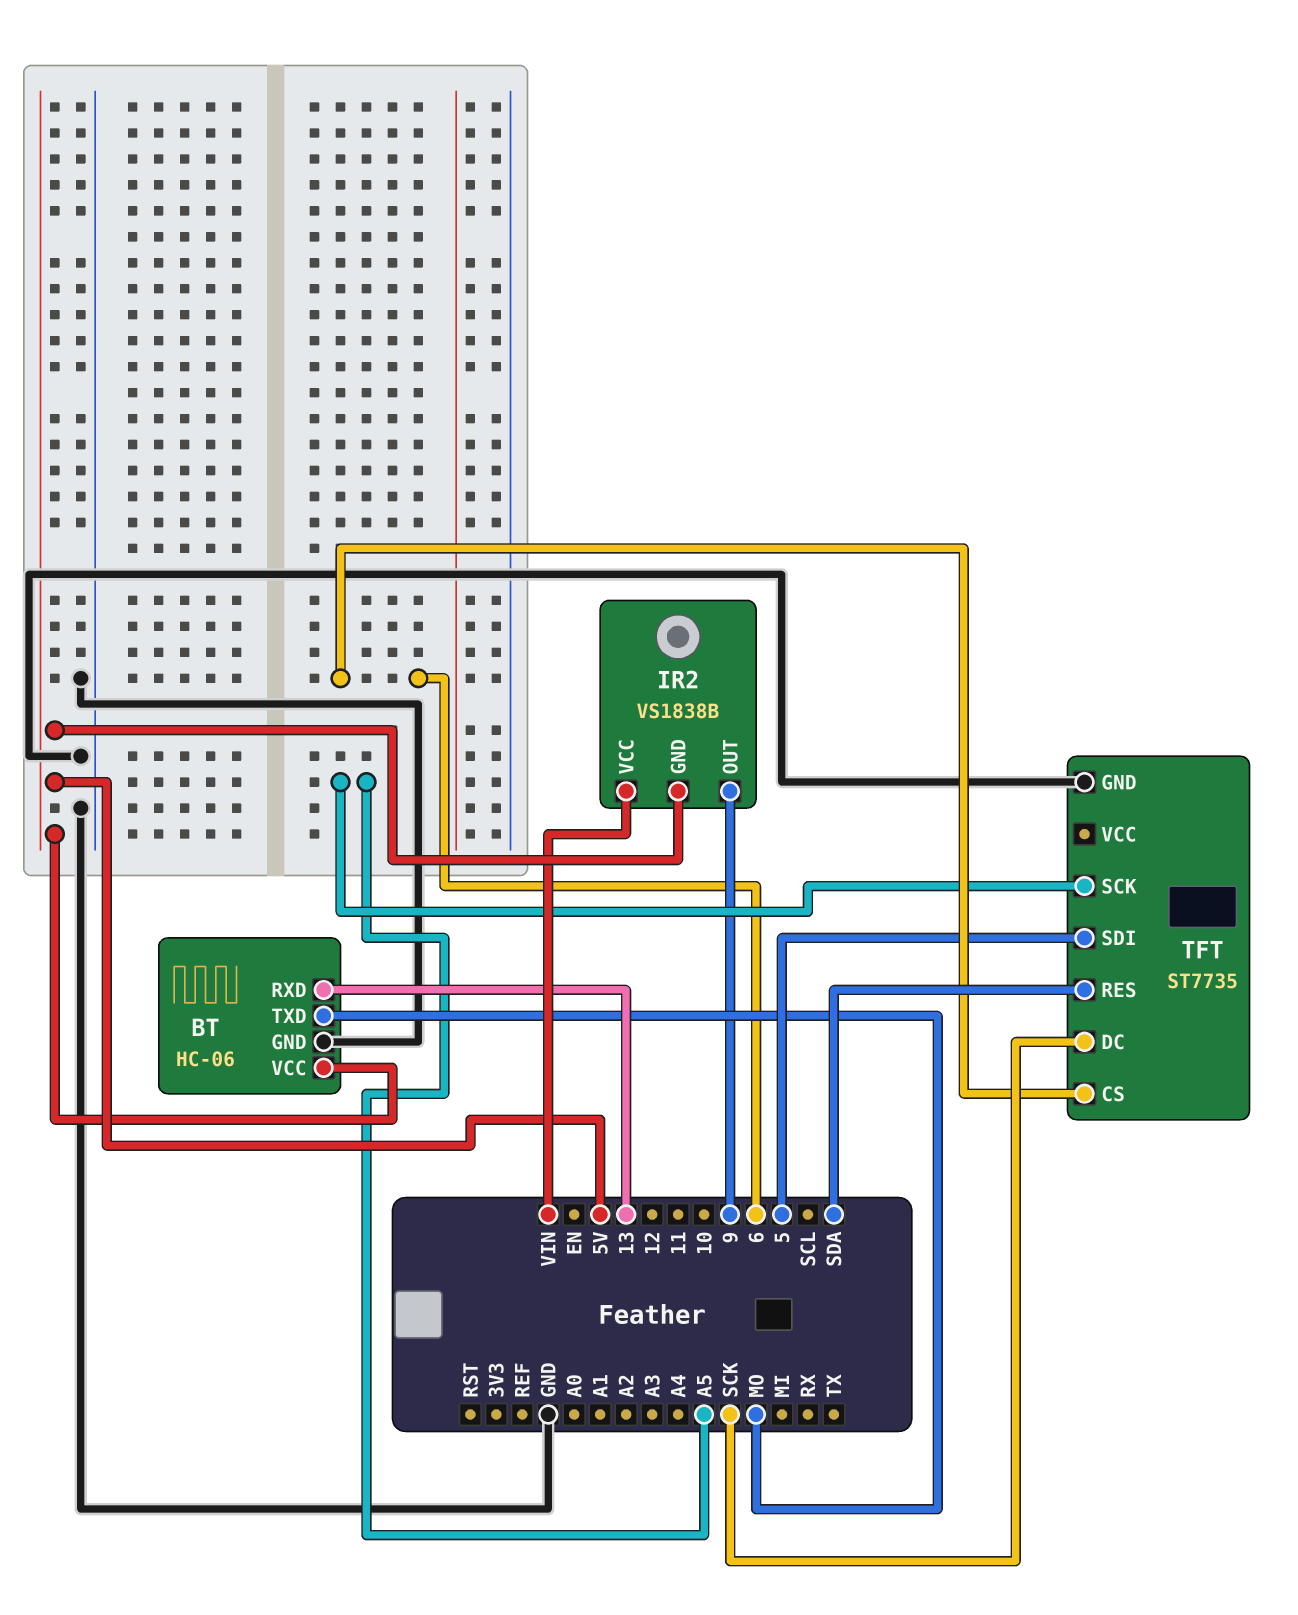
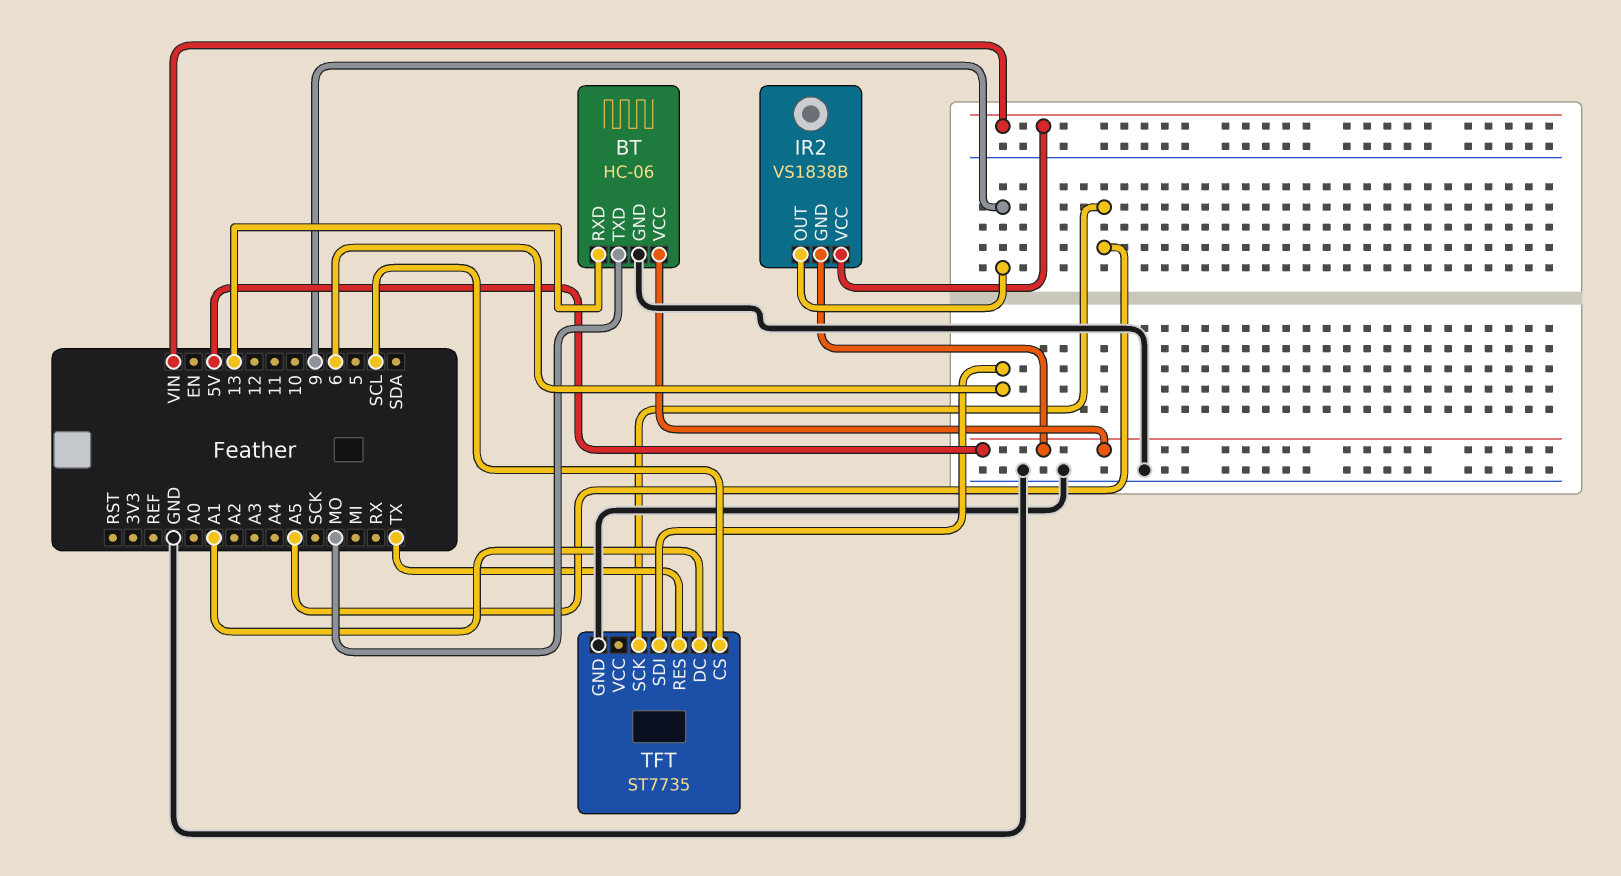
TFT pin CS: 6 -> SCL
TFT pin DC: SCK -> A1
TFT pin RES: SDA -> TX
TFT pin SDI: 5 -> 6

